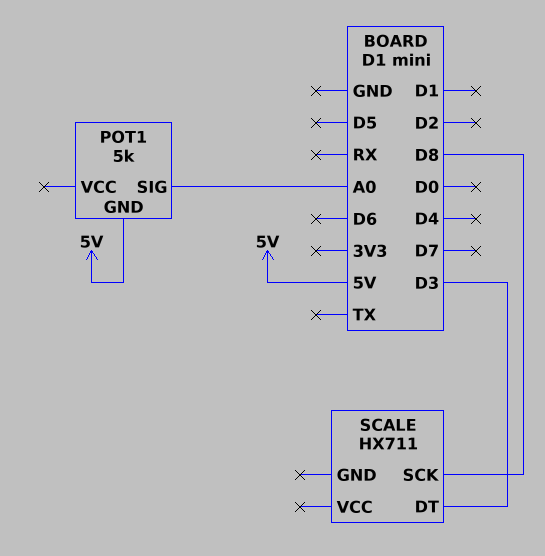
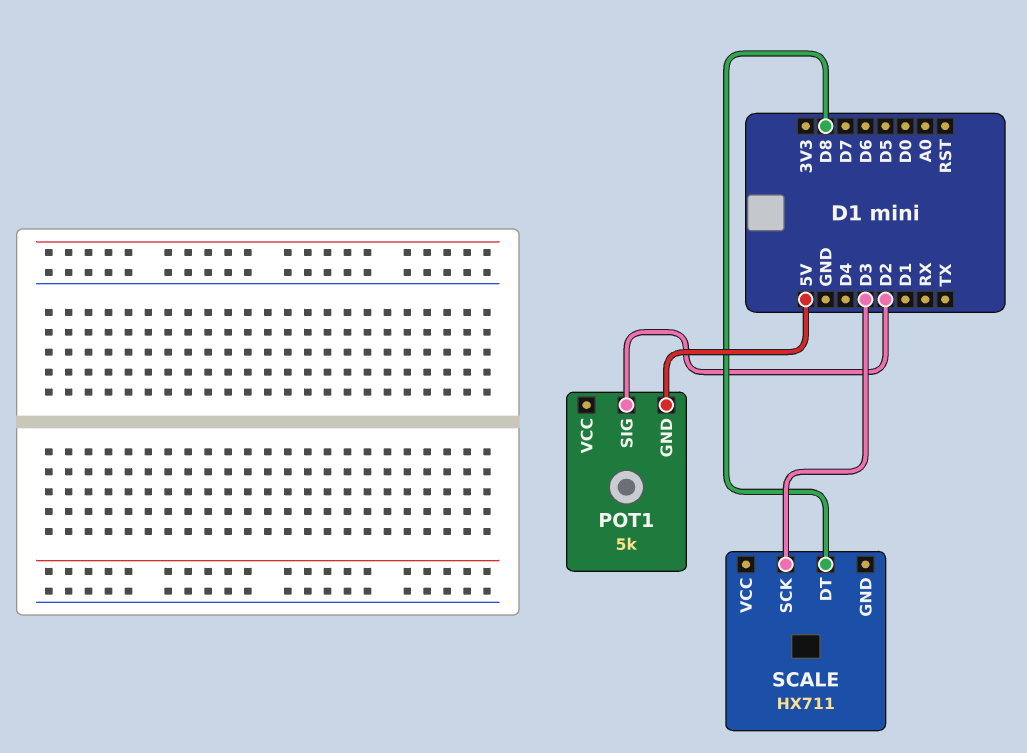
POT1 pin SIG: A0 -> D2
SCALE pin DT: D3 -> D8
SCALE pin SCK: D8 -> D3

